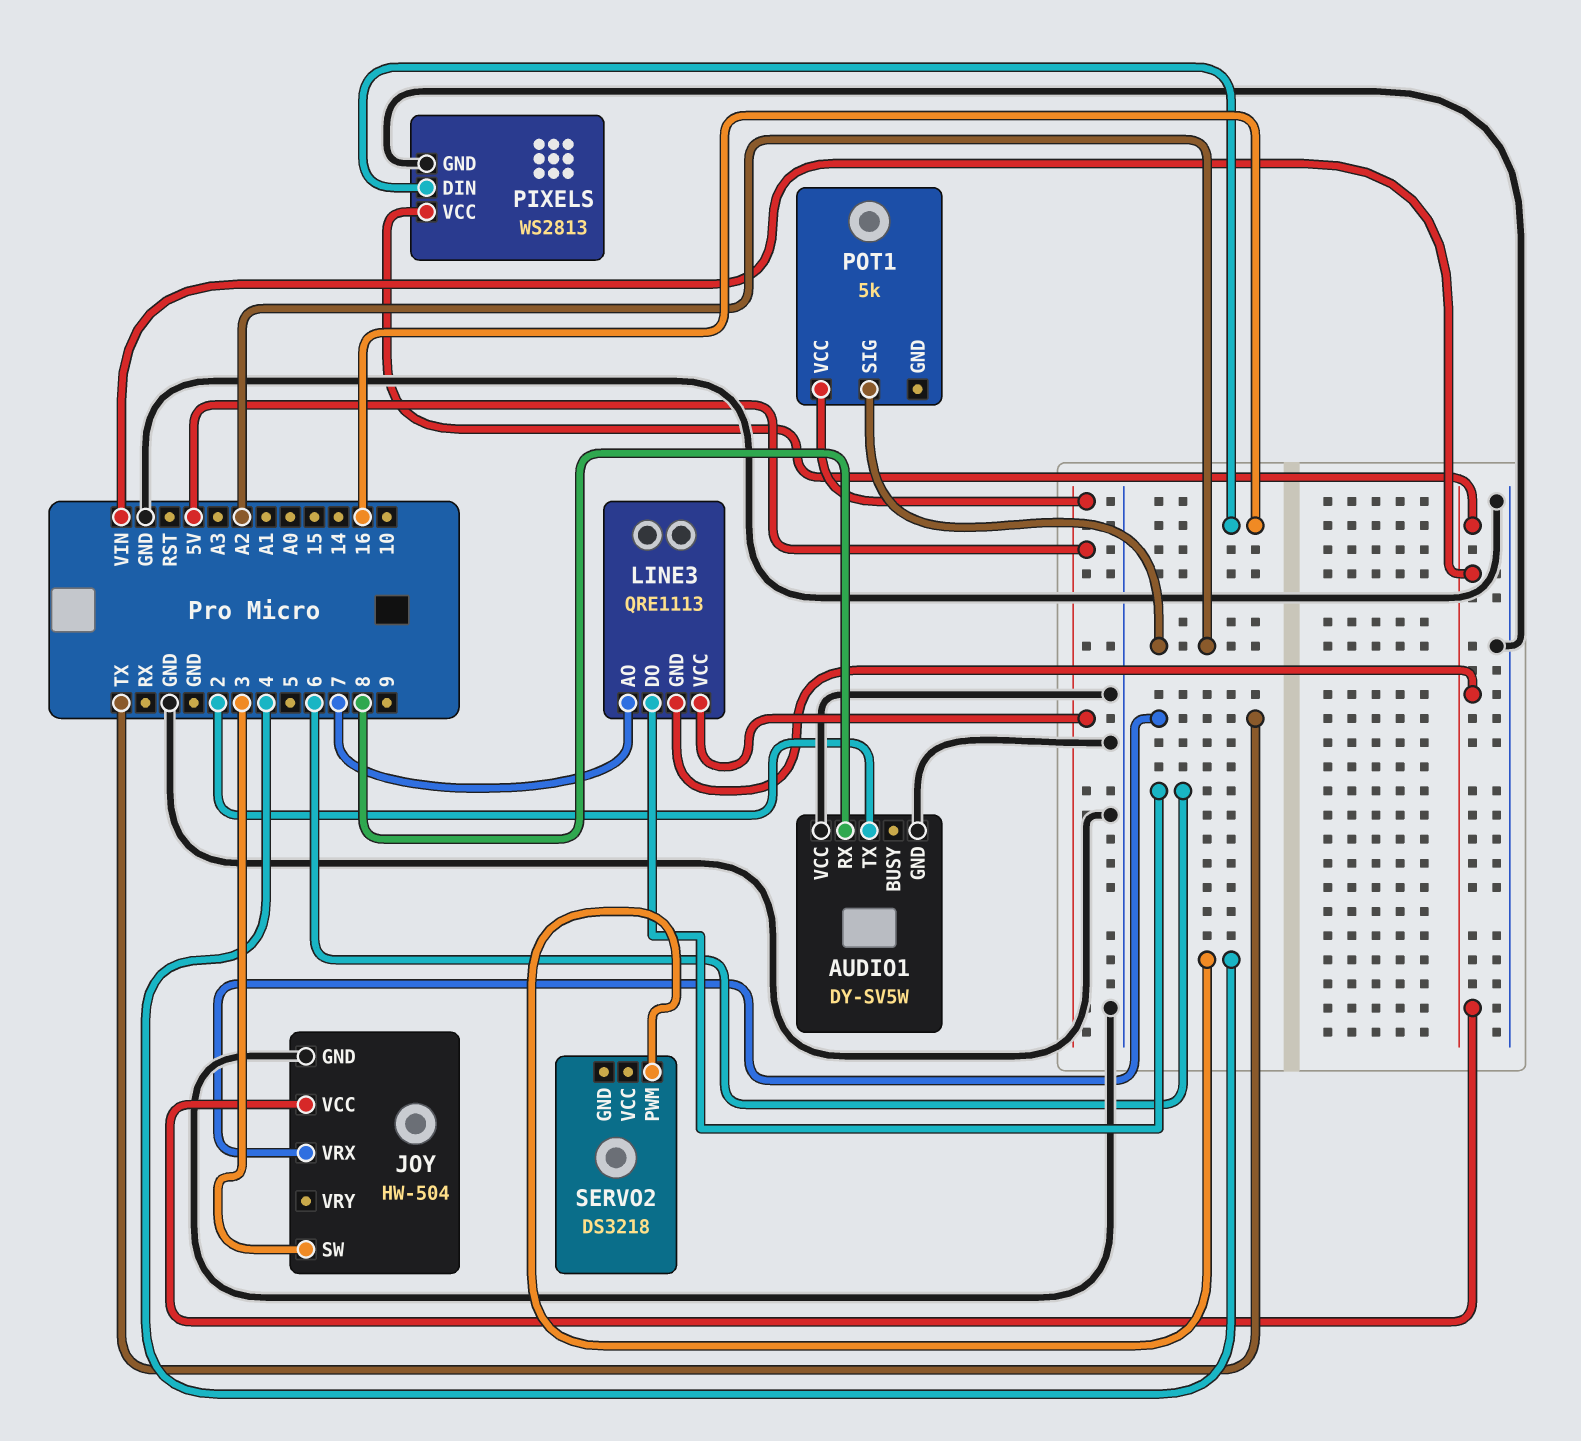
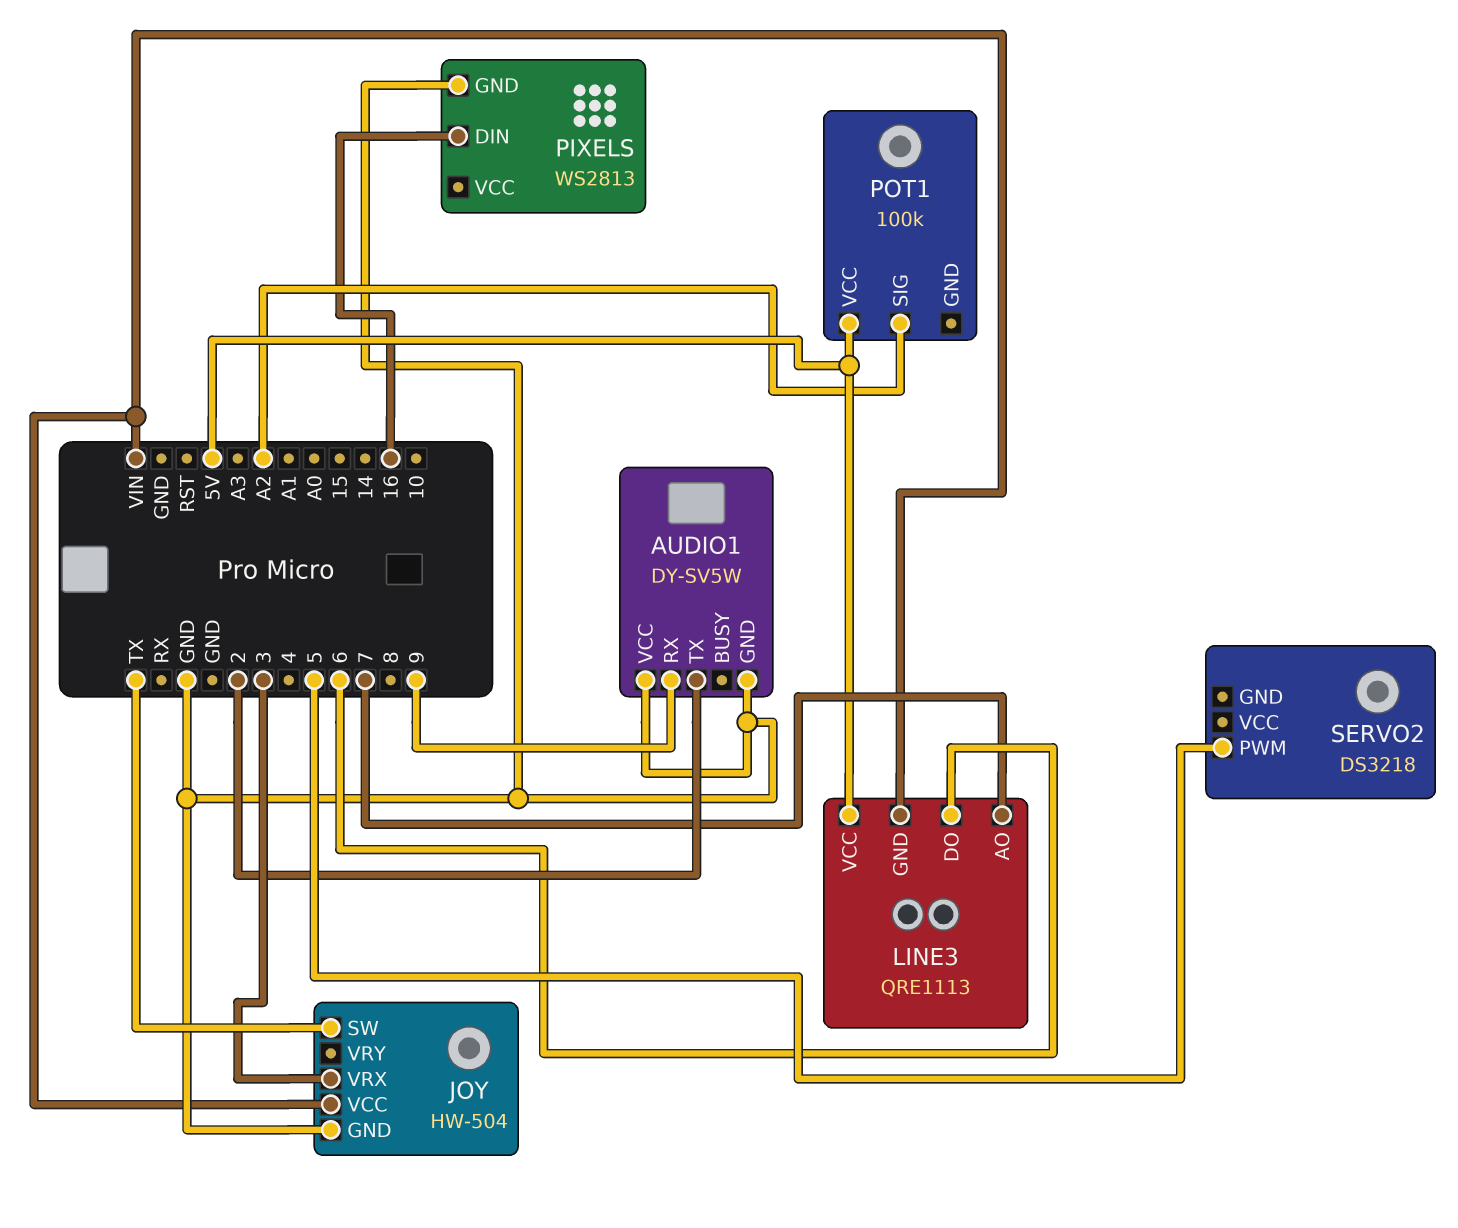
AUDIO1 pin RX: 8 -> 9
JOY pin SW: 3 -> TX
JOY pin VRX: TX -> 3
PIXELS pin VCC: VIN -> none
POT1: 5k -> 100k
SERVO2 pin PWM: 4 -> 5

